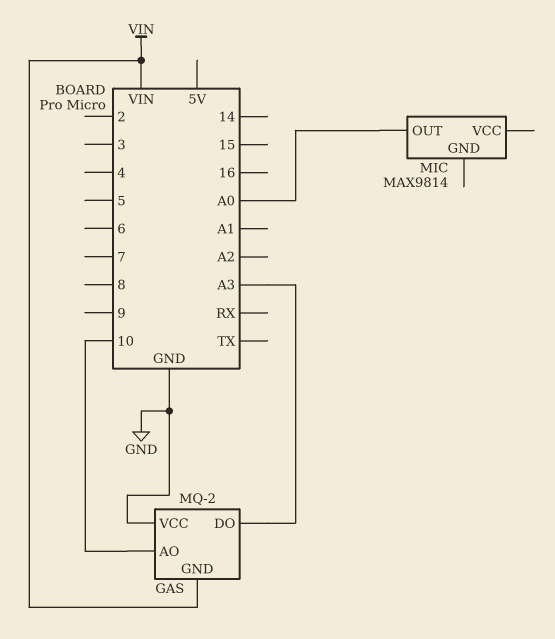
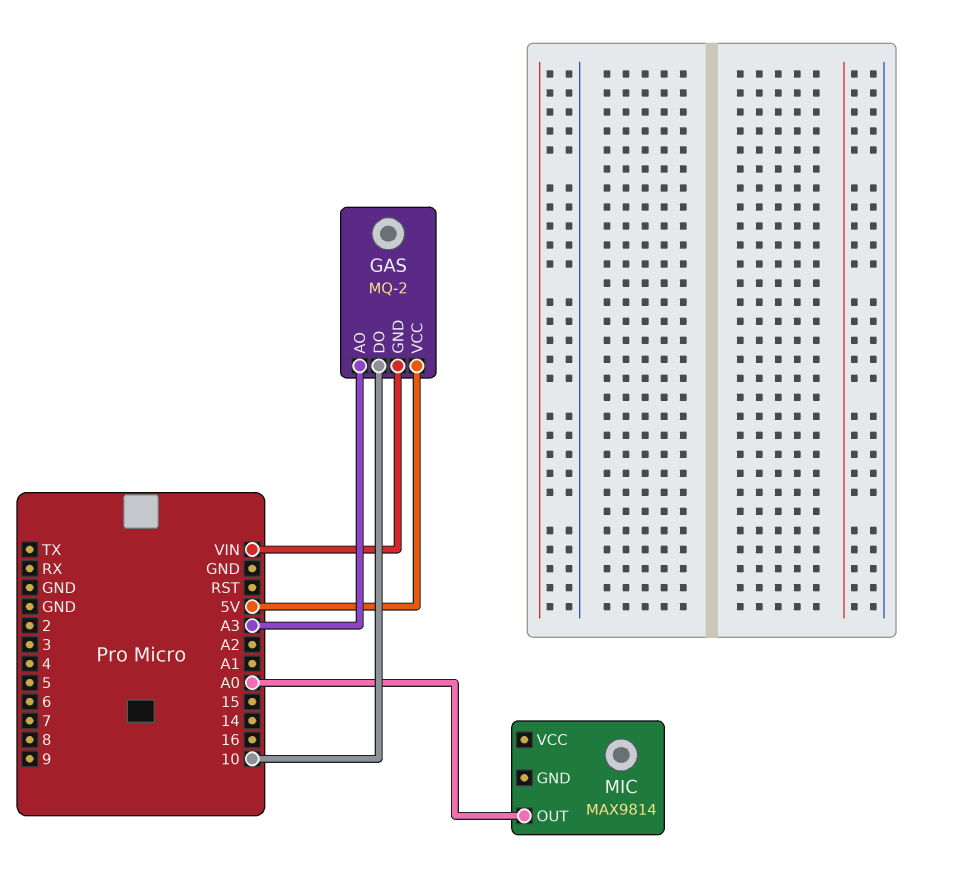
GAS pin AO: 10 -> A3
GAS pin DO: A3 -> 10
GAS pin VCC: GND -> 5V

